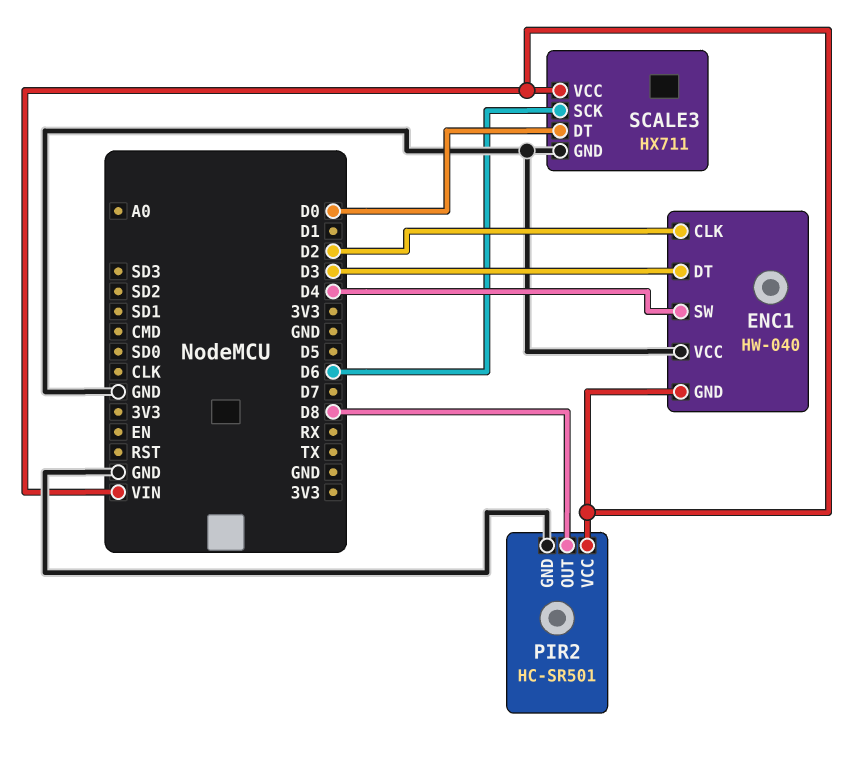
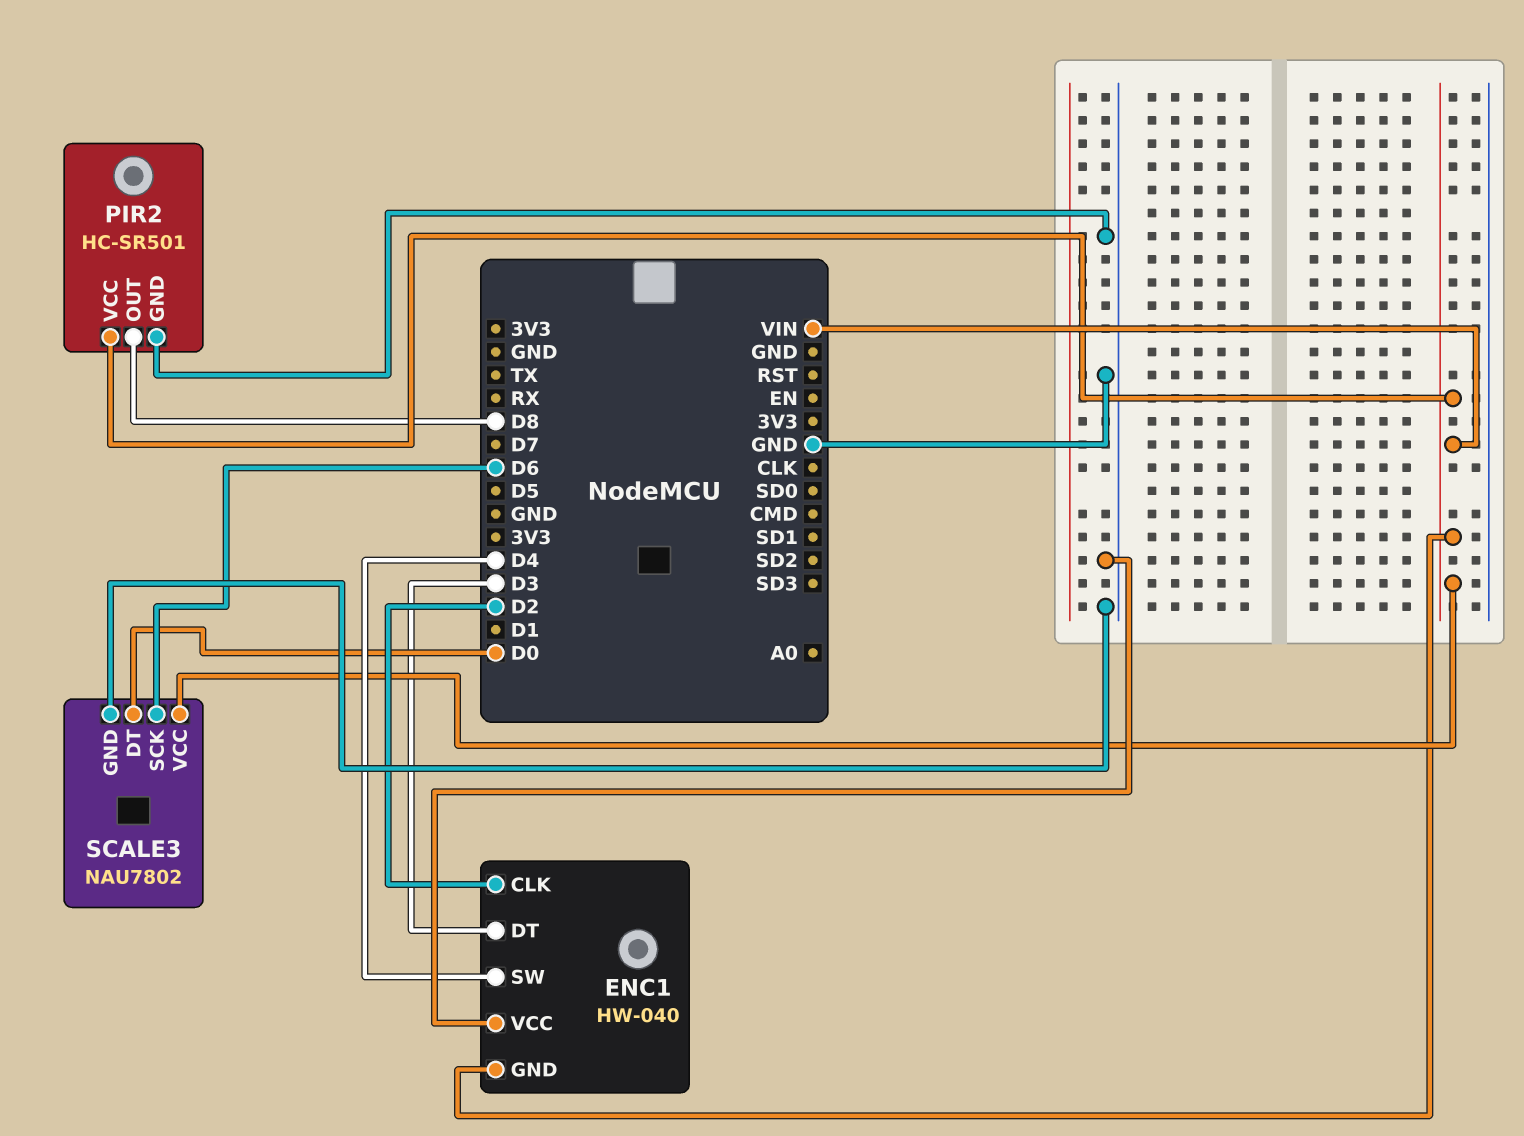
SCALE3: HX711 -> NAU7802

